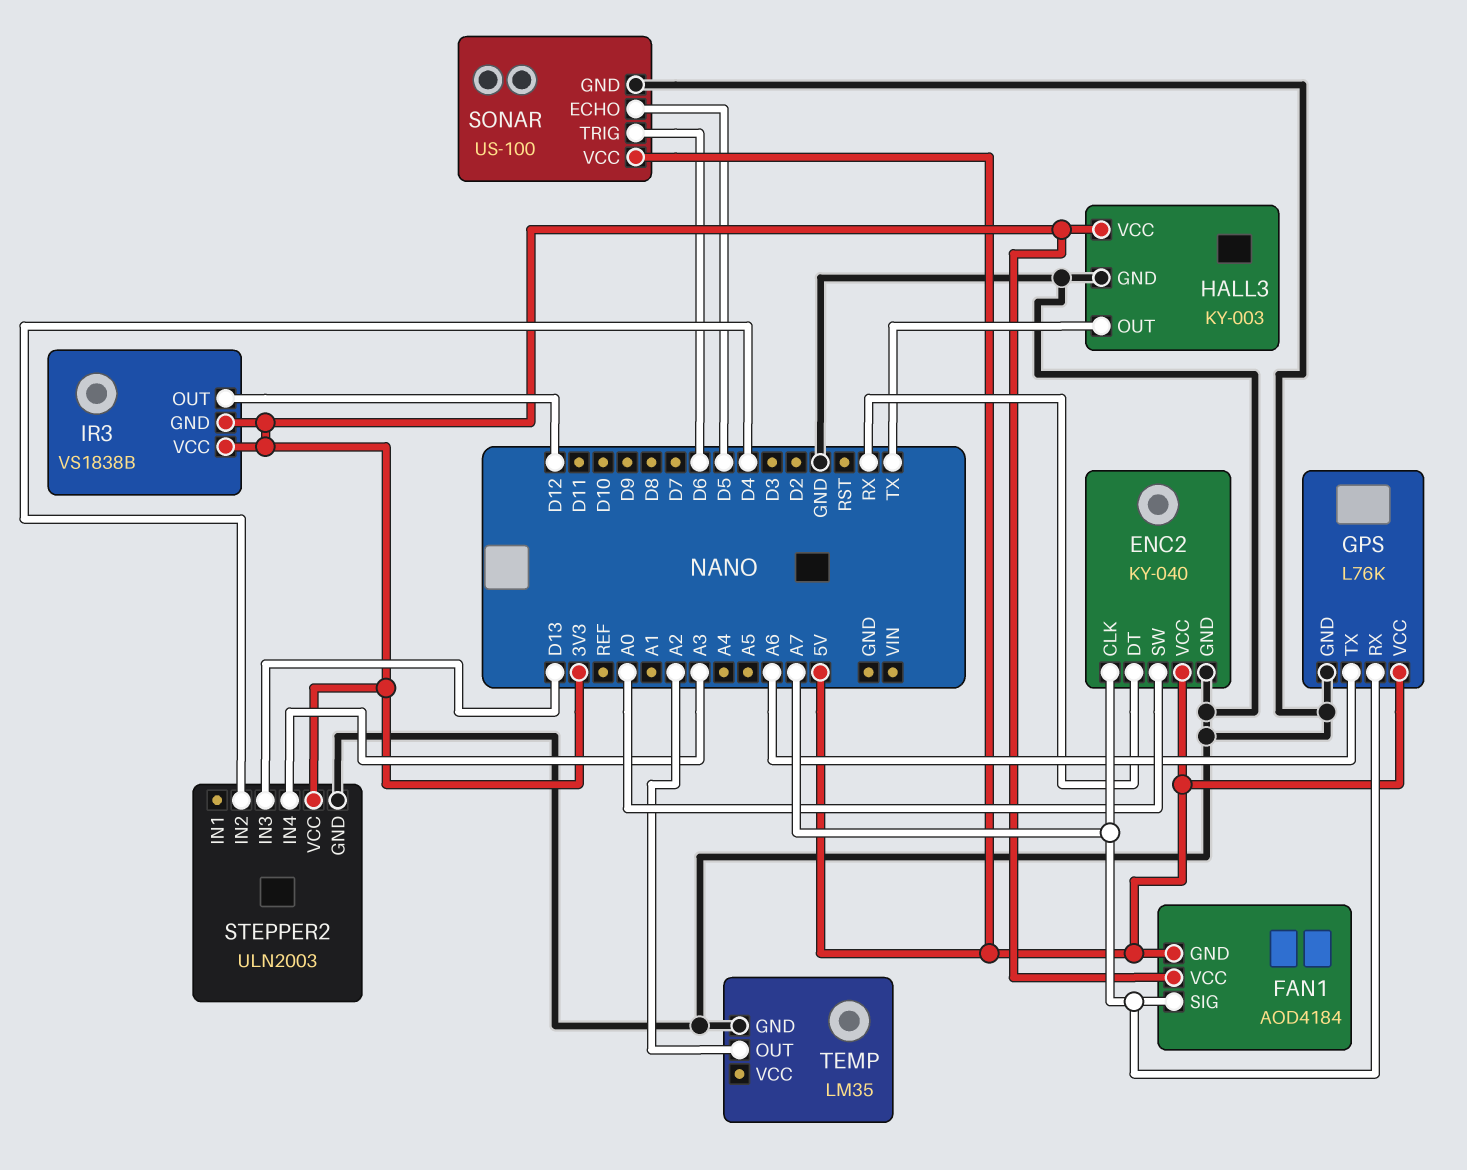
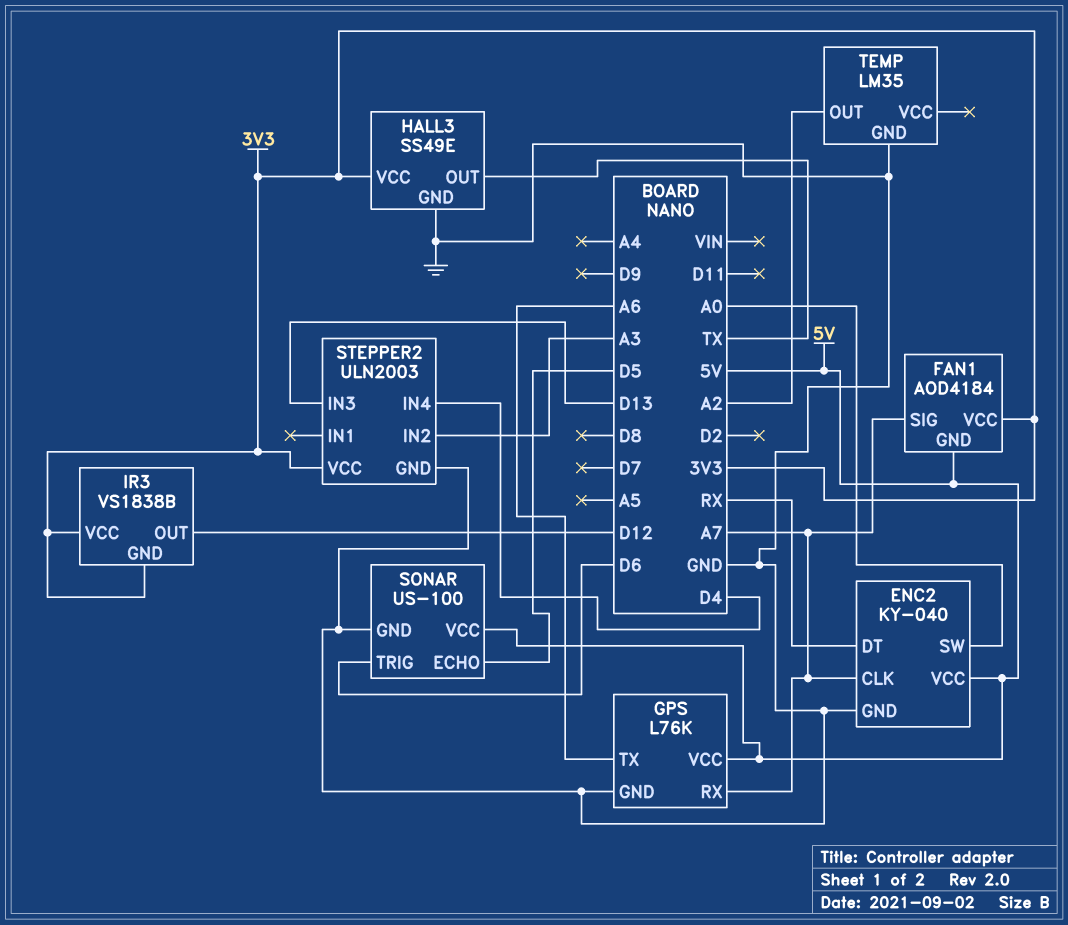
HALL3: KY-003 -> SS49E
STEPPER2 pin IN2: D4 -> A3
STEPPER2 pin IN4: A3 -> D4

